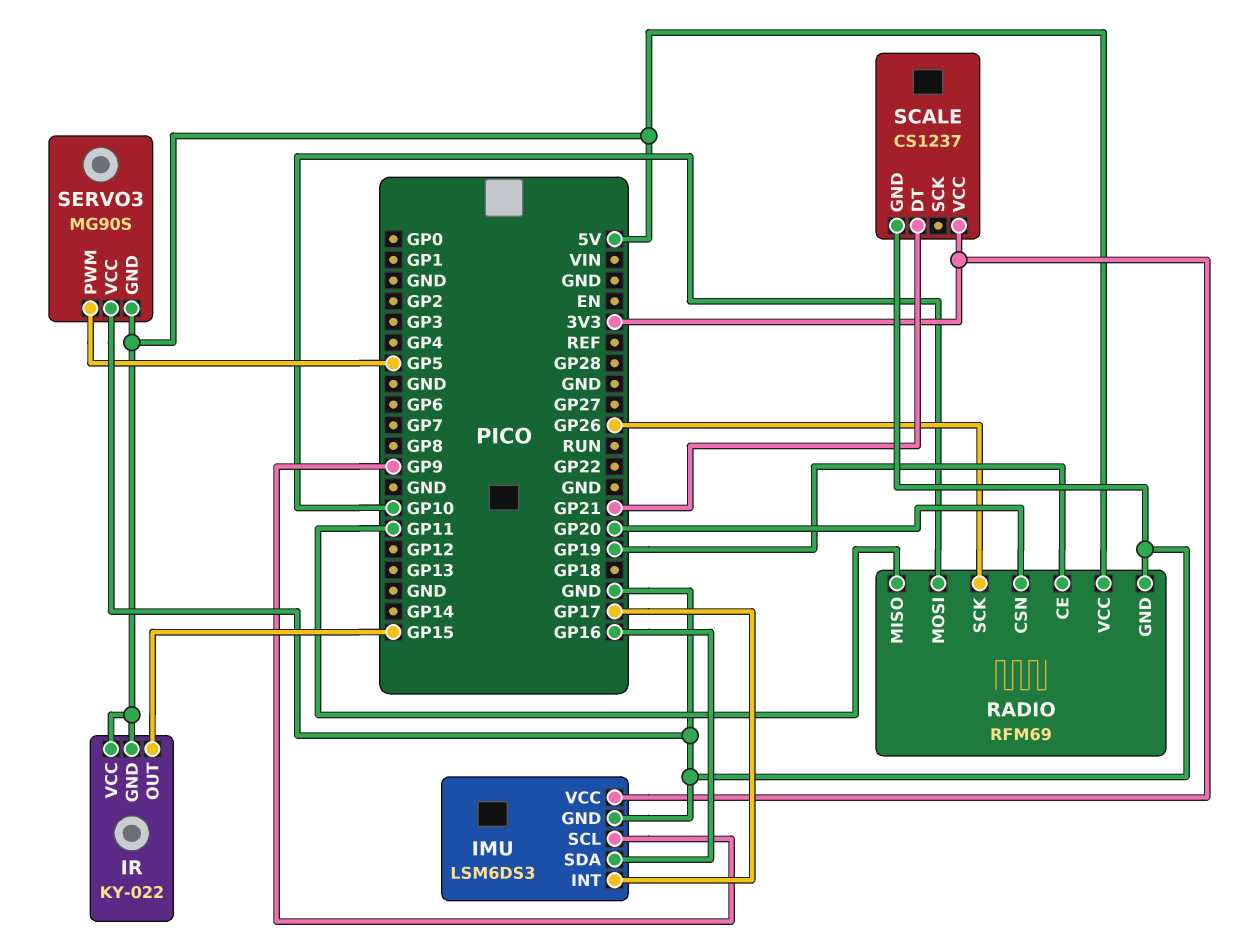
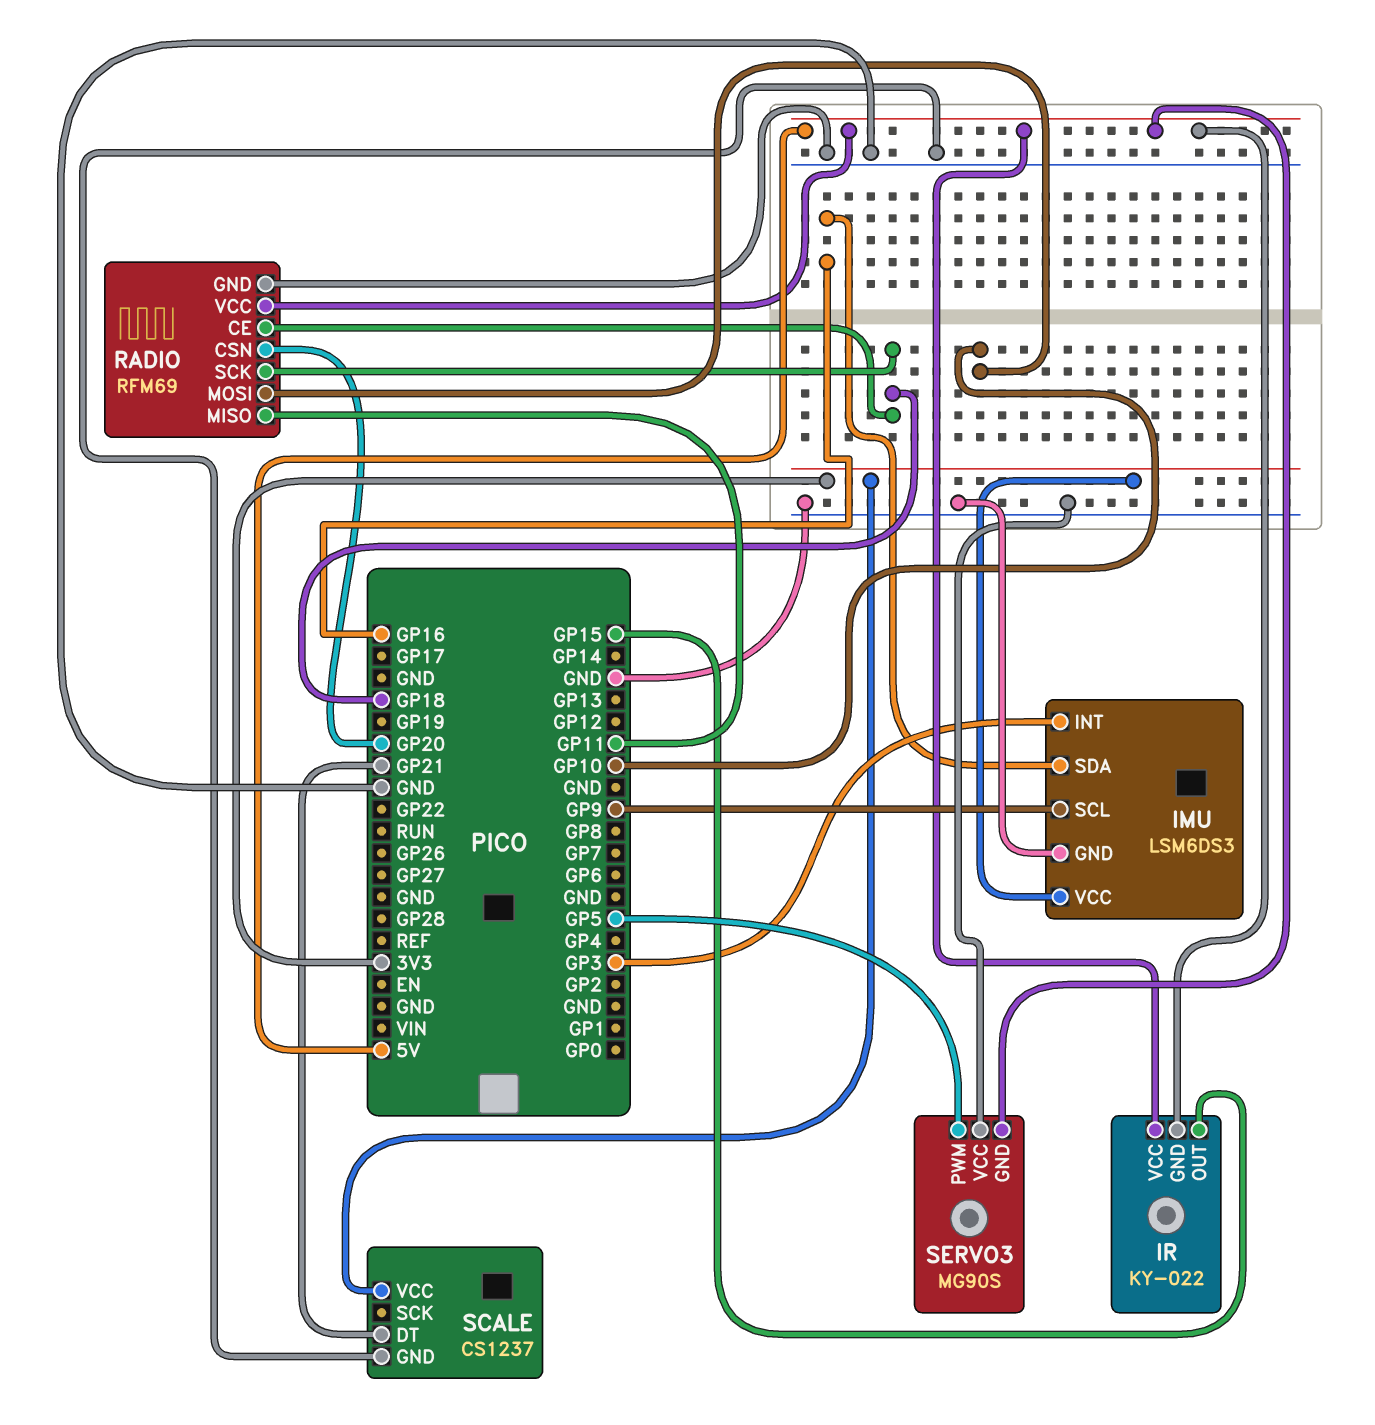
IMU pin INT: GP17 -> GP3
RADIO pin CE: GP19 -> GP18
RADIO pin SCK: GP26 -> GP18

